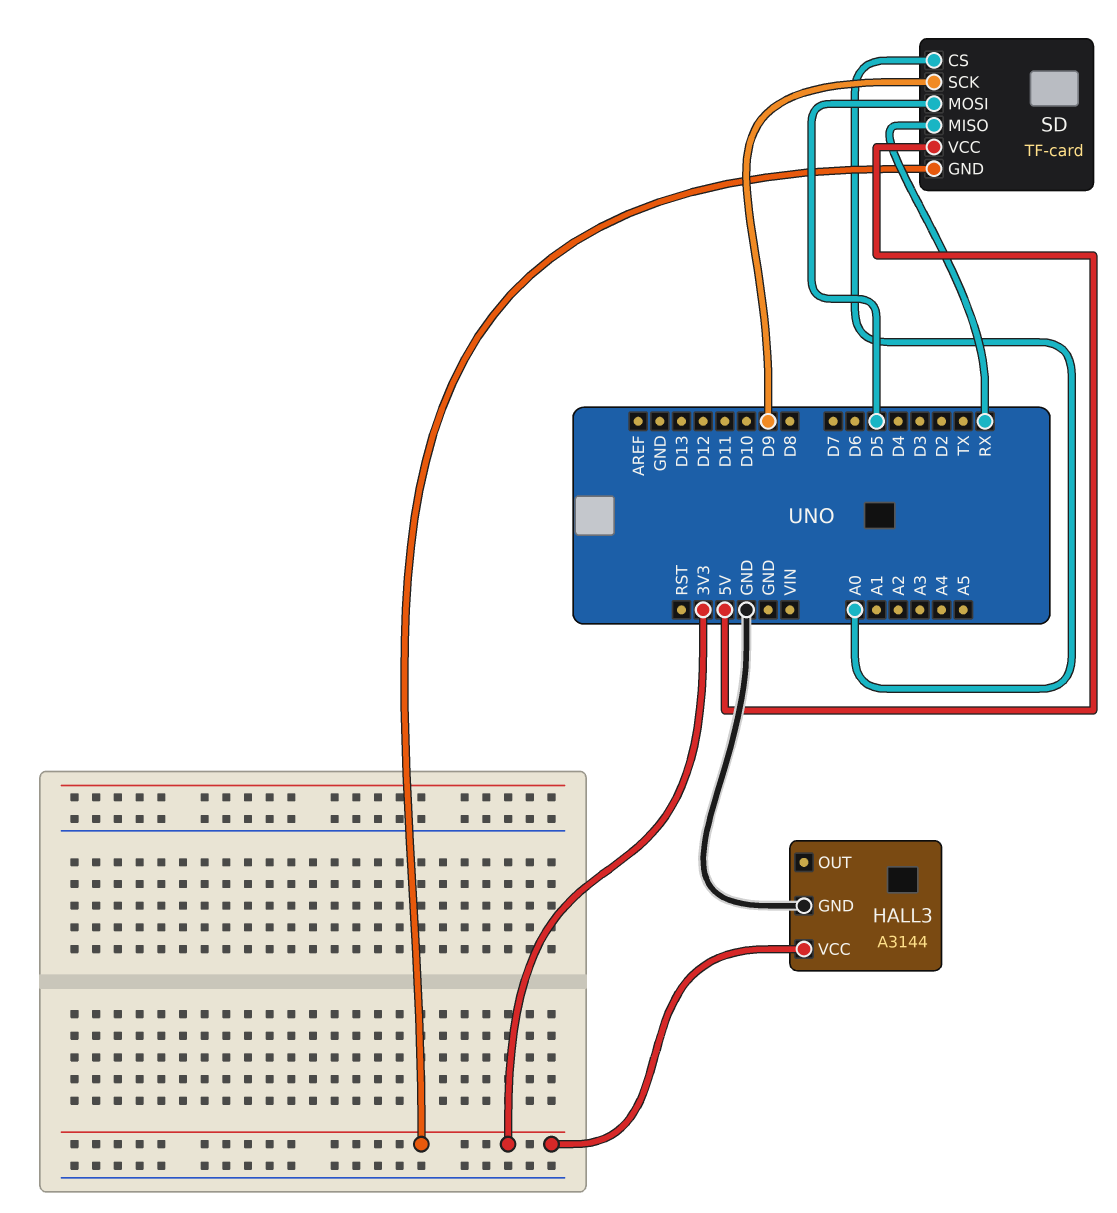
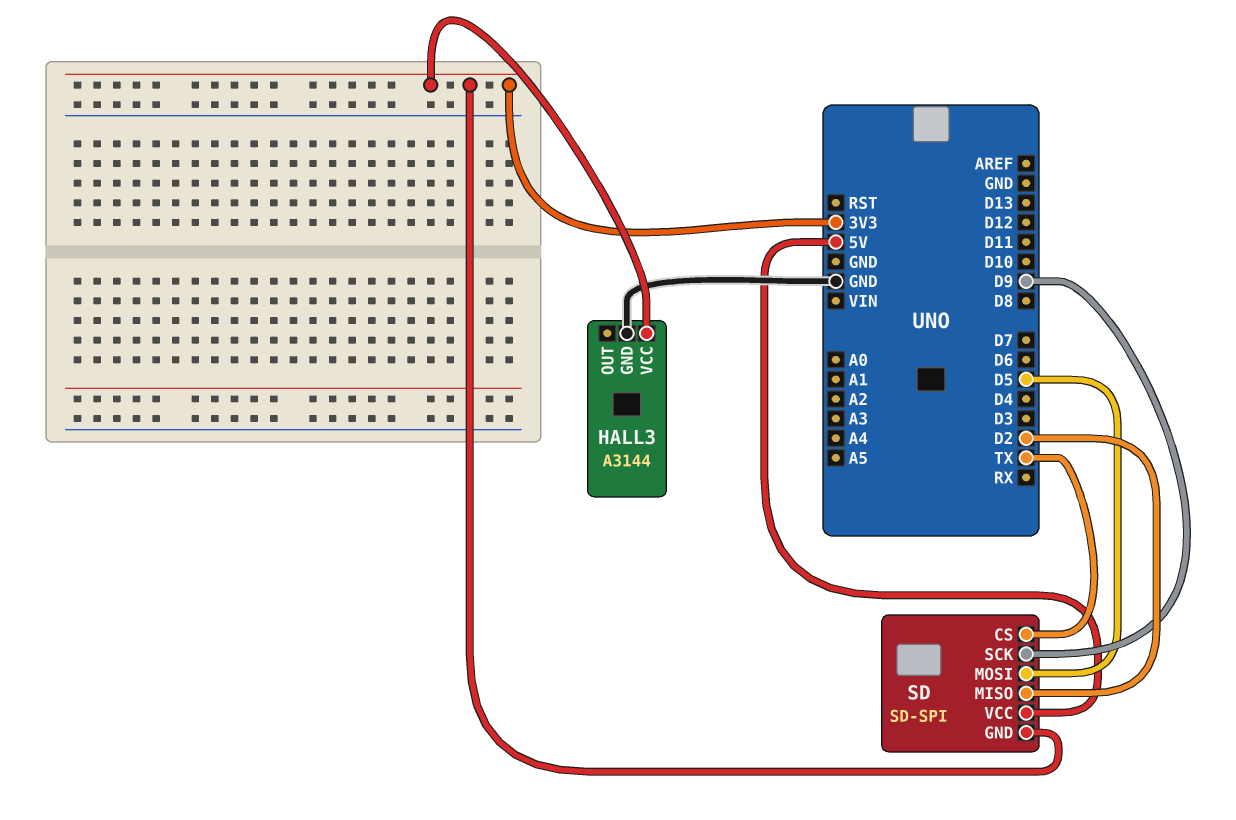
SD: TF-card -> SD-SPI
SD pin CS: A0 -> TX
SD pin MISO: RX -> D2

